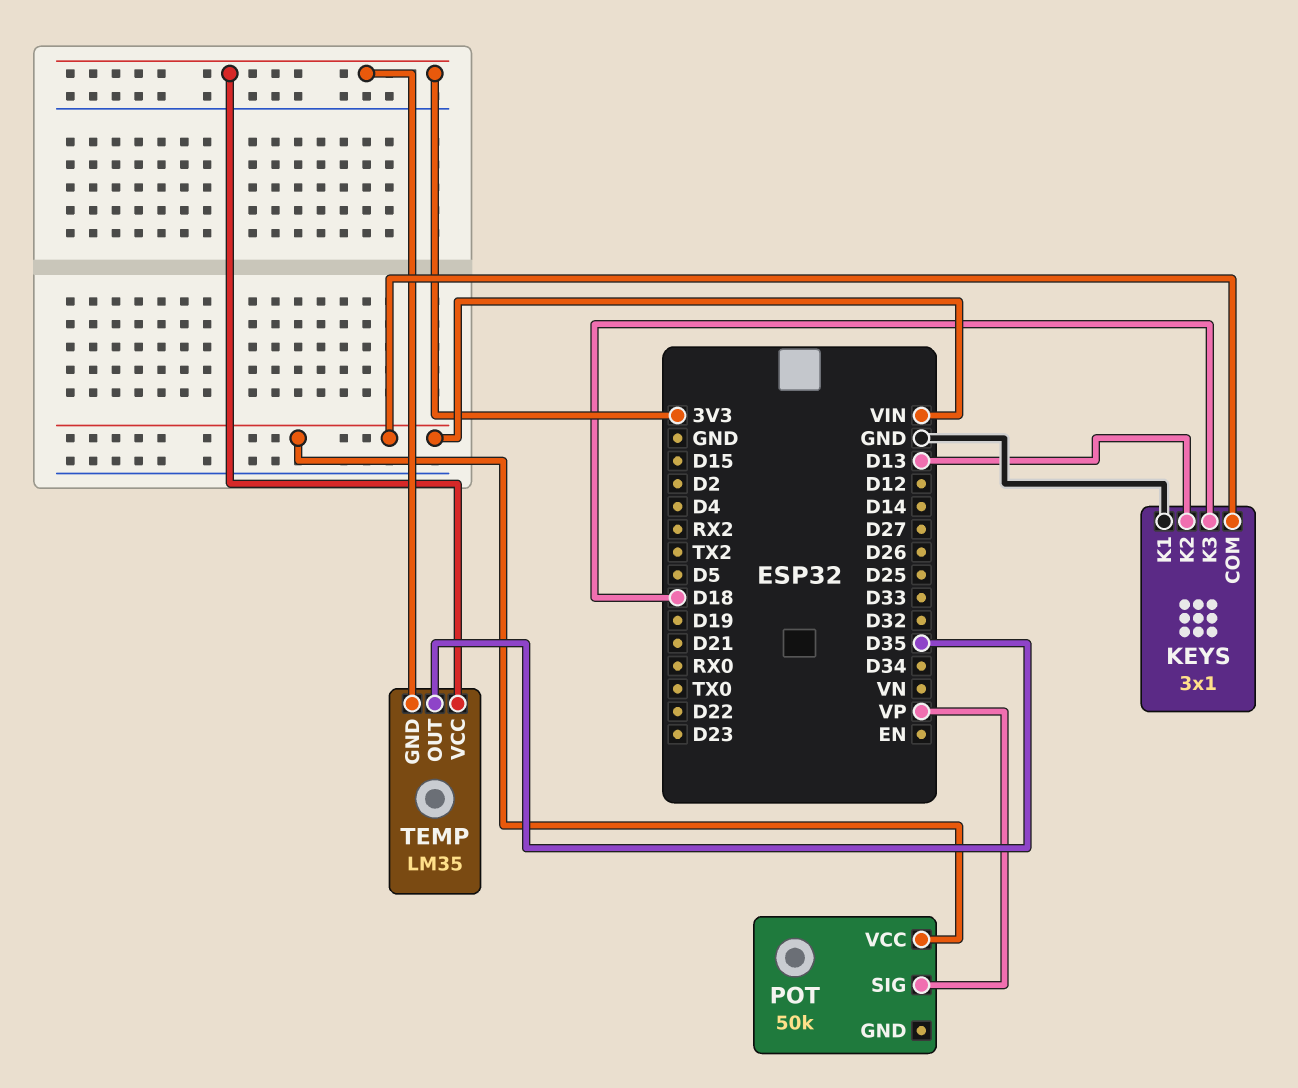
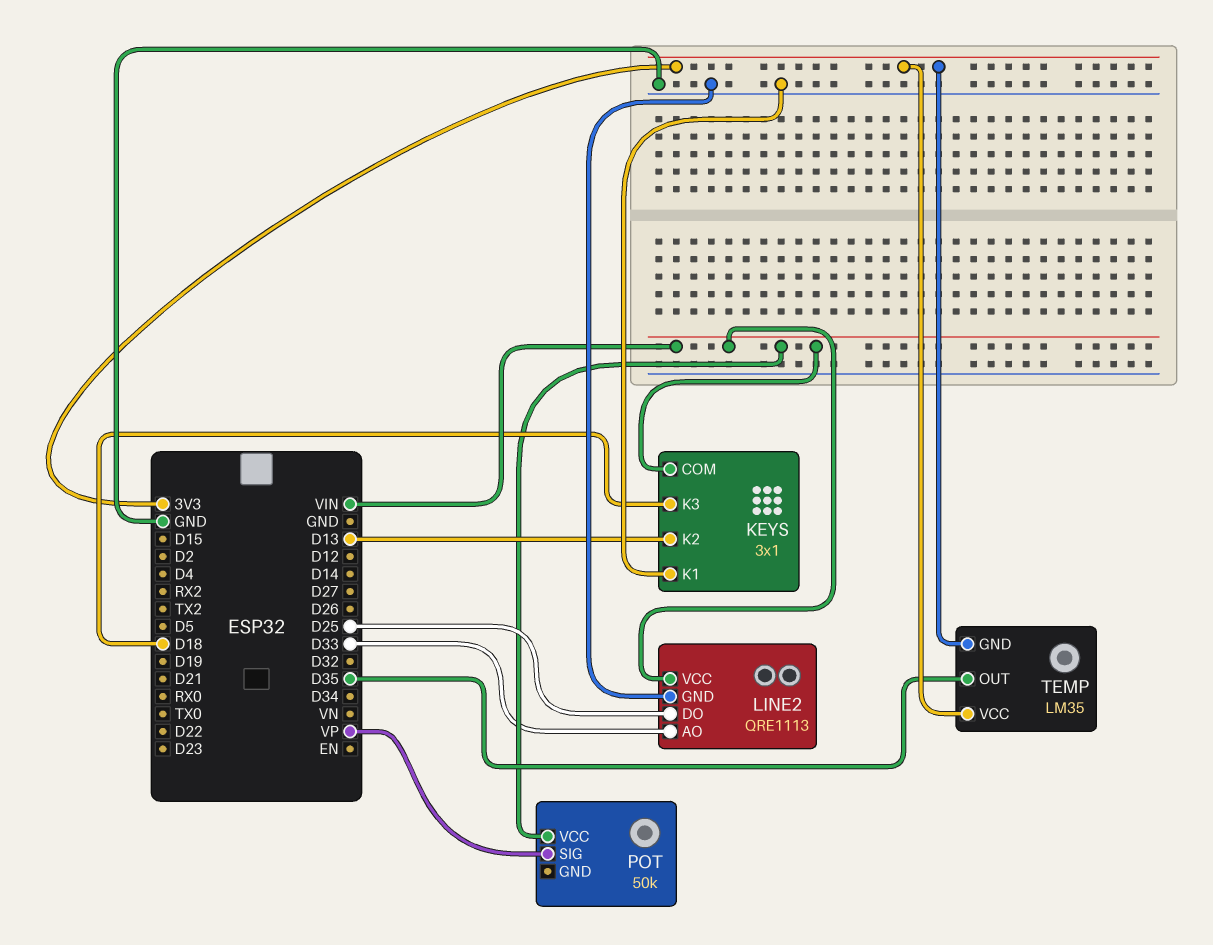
LINE2: none -> QRE1113
LINE2 pin AO: none -> D33
LINE2 pin DO: none -> D25
LINE2 pin GND: none -> GND
LINE2 pin VCC: none -> VIN

